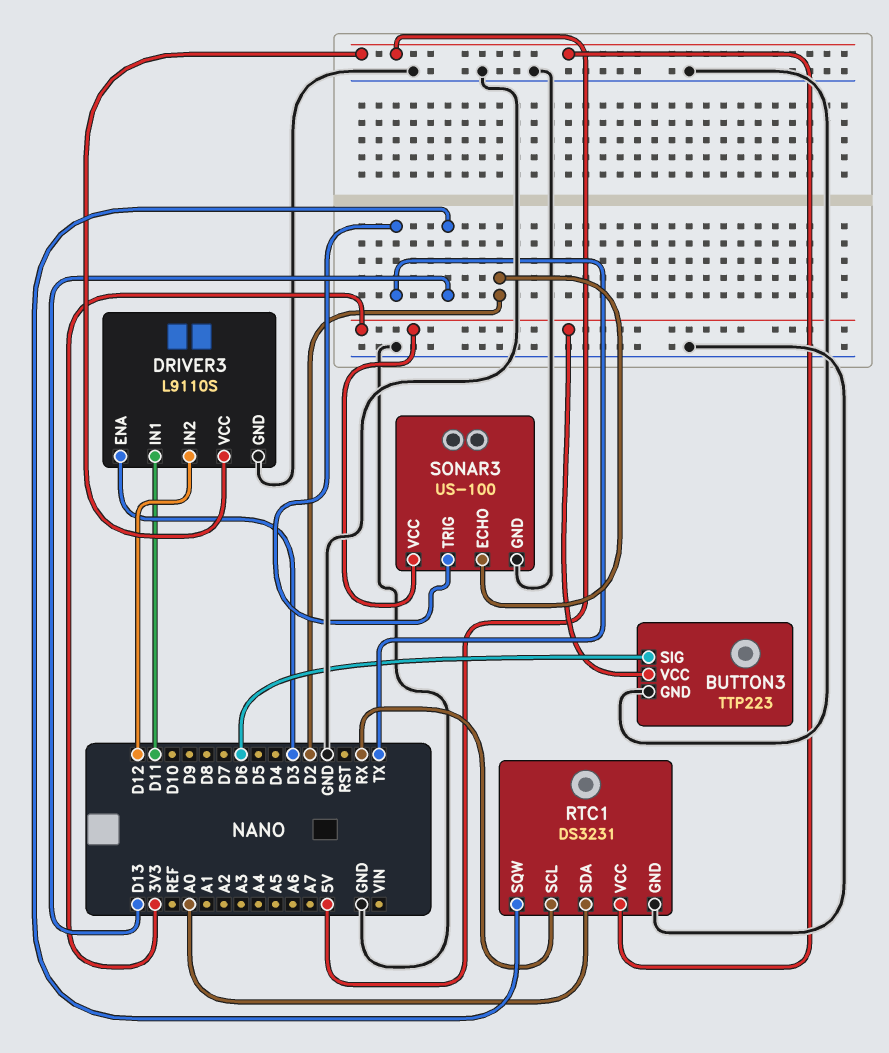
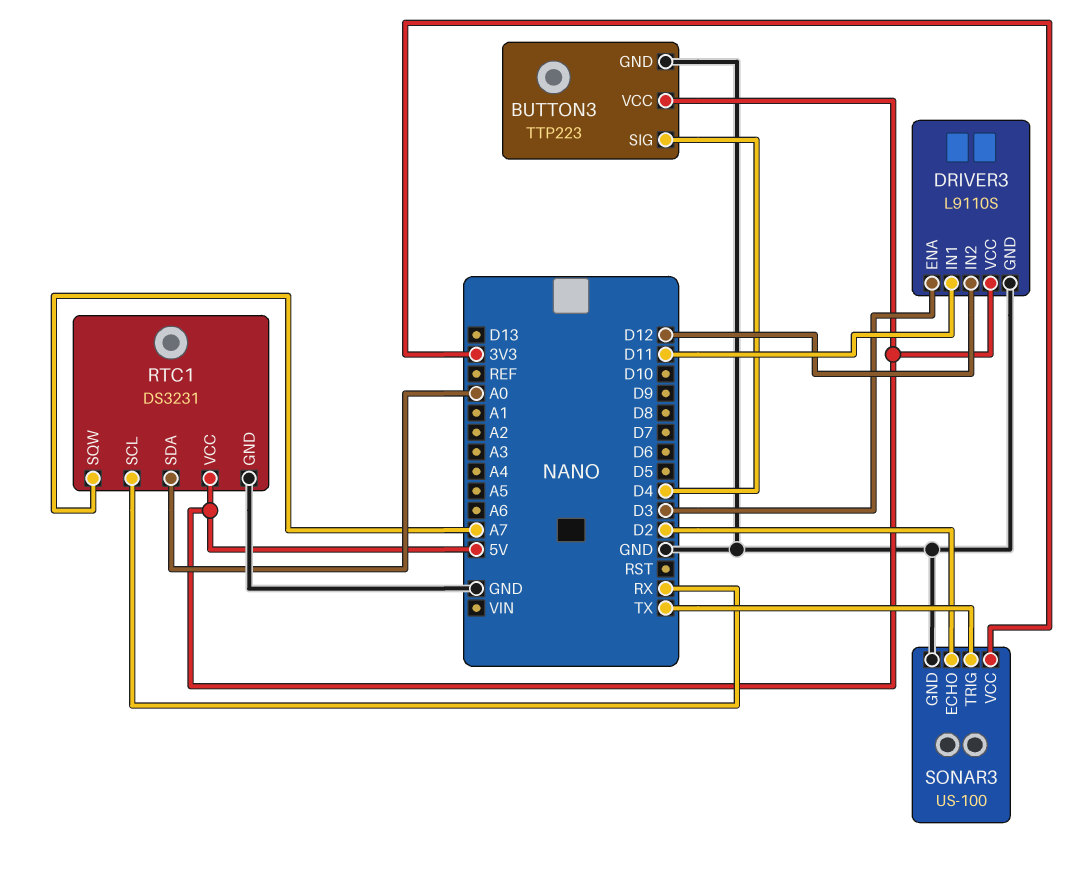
BUTTON3 pin SIG: D6 -> D4
BUTTON3 pin VCC: 3V3 -> 5V
RTC1 pin SQW: D13 -> A7

